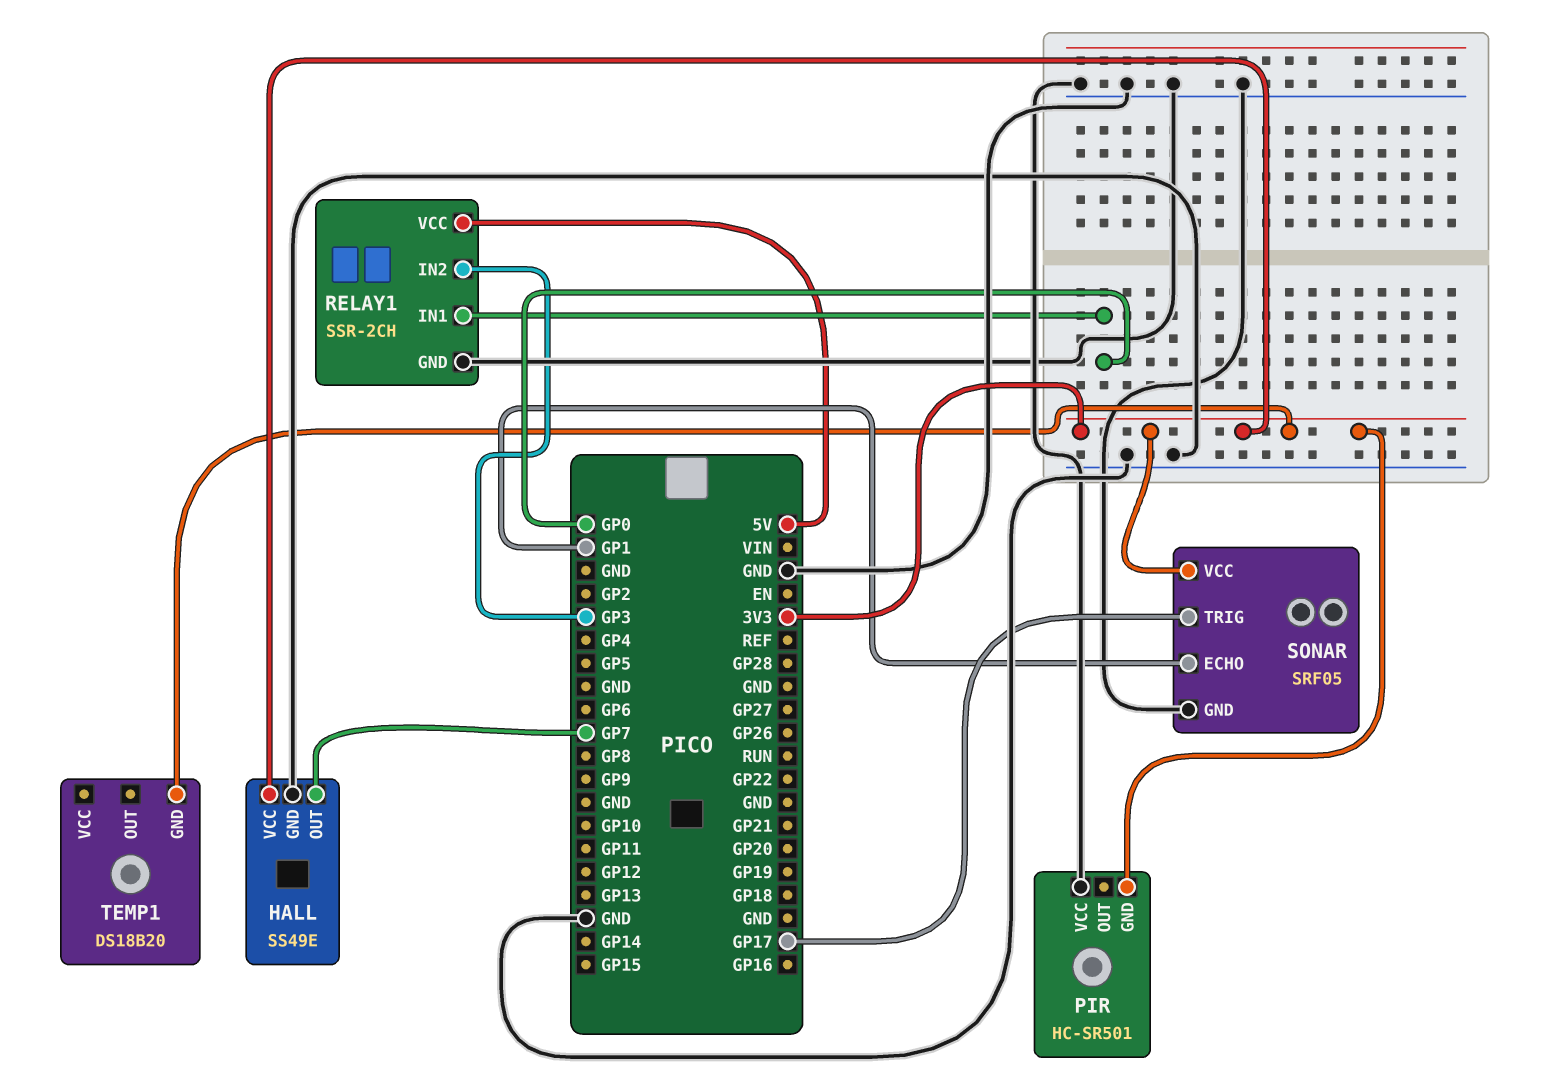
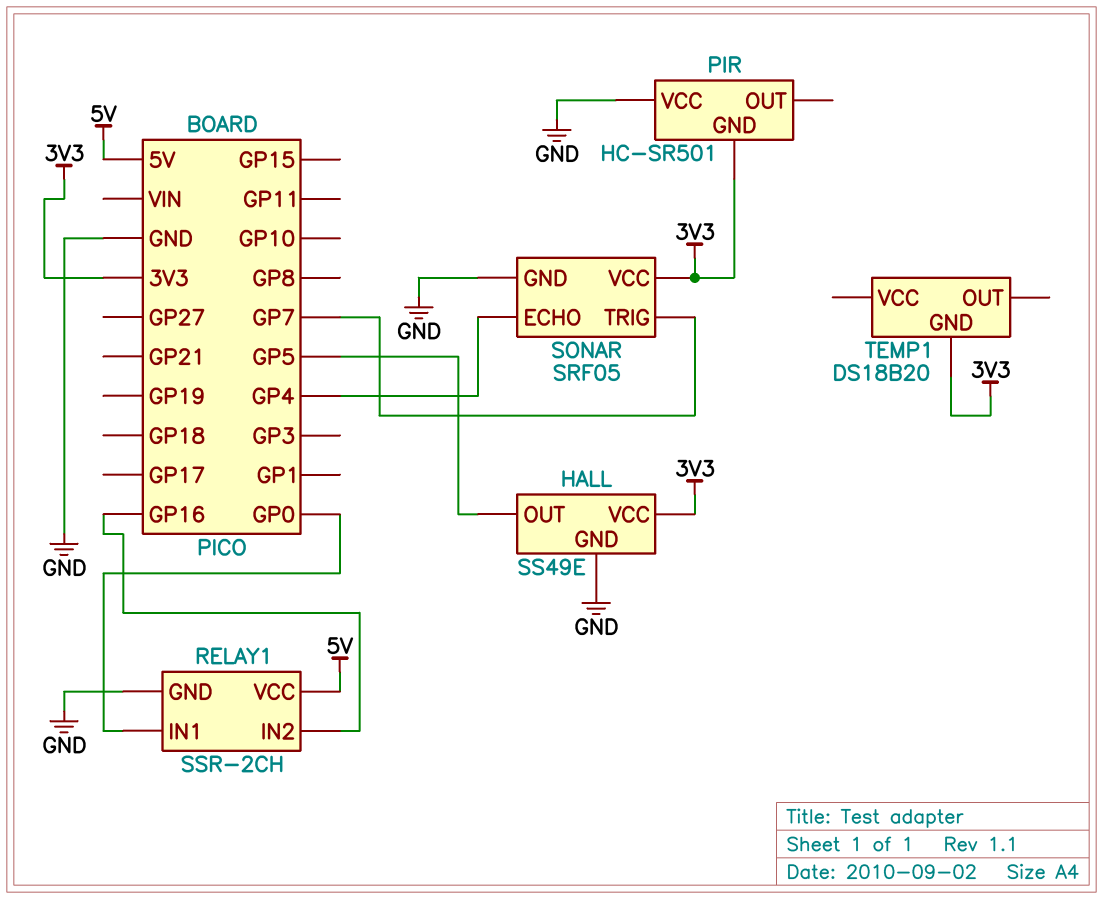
HALL pin OUT: GP7 -> GP5
RELAY1 pin IN2: GP3 -> GP16
SONAR pin ECHO: GP1 -> GP4
SONAR pin TRIG: GP17 -> GP7

